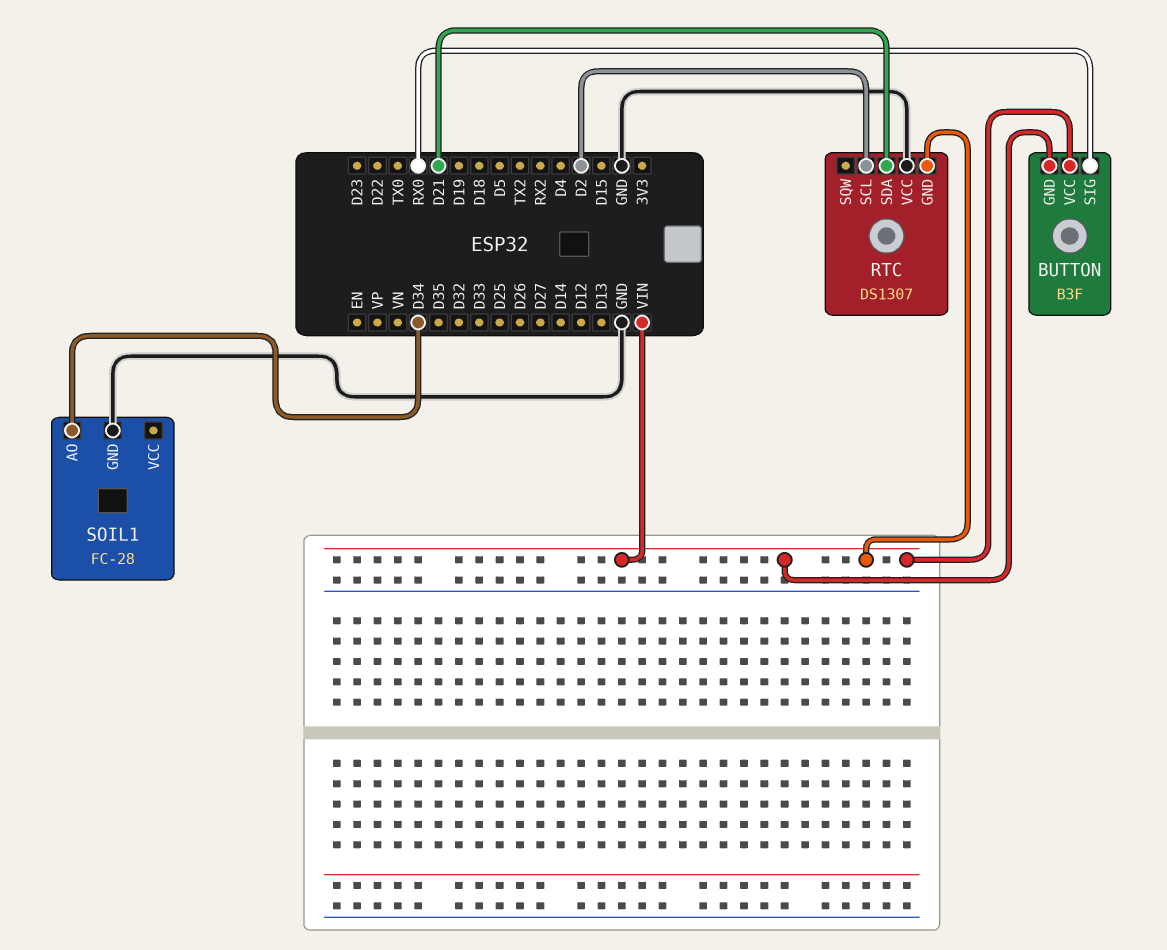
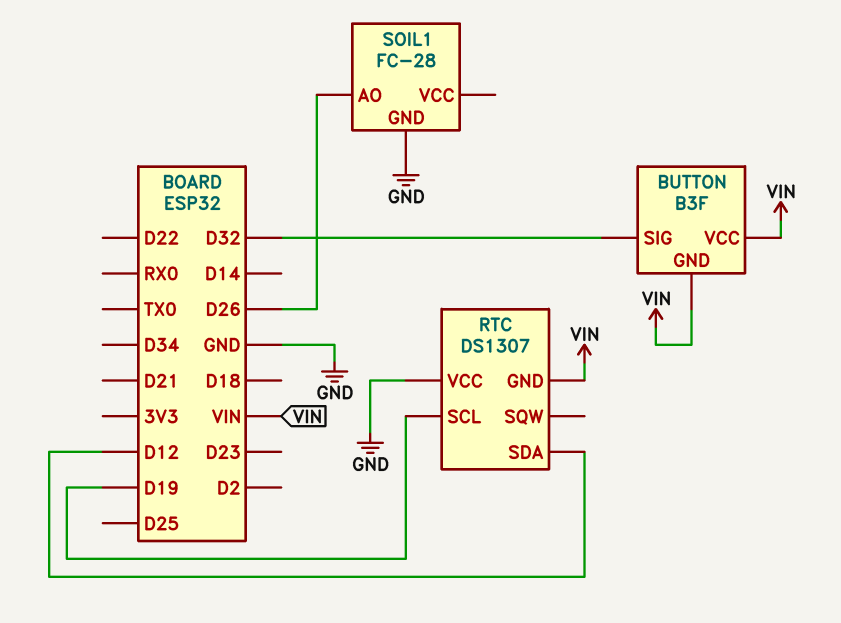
BUTTON pin SIG: RX0 -> D32
RTC pin SCL: D2 -> D19
RTC pin SDA: D21 -> D12
SOIL1 pin AO: D34 -> D26

